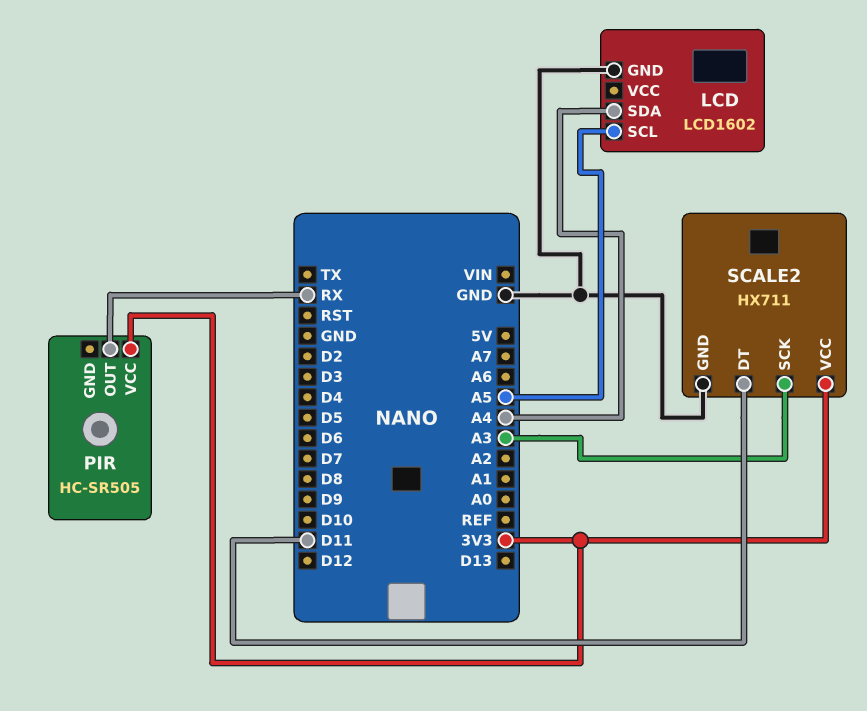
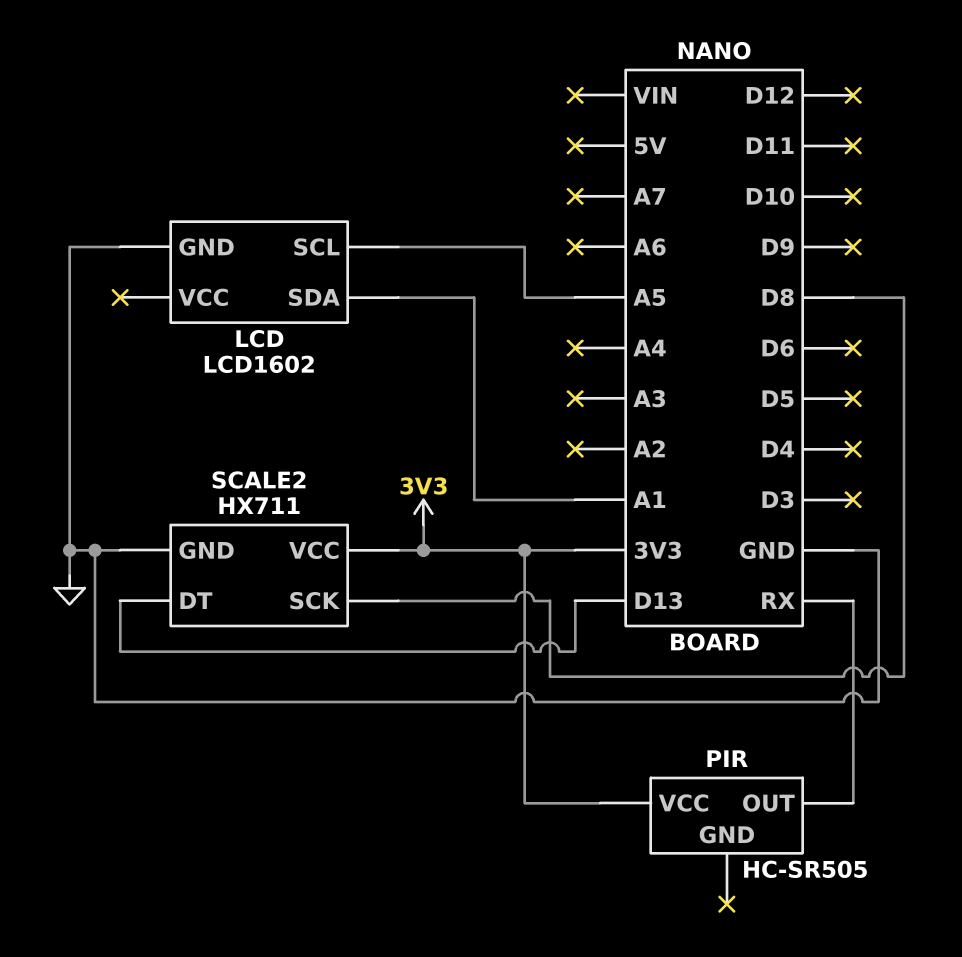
LCD pin SDA: A4 -> A1
SCALE2 pin DT: D11 -> D13
SCALE2 pin SCK: A3 -> D8

